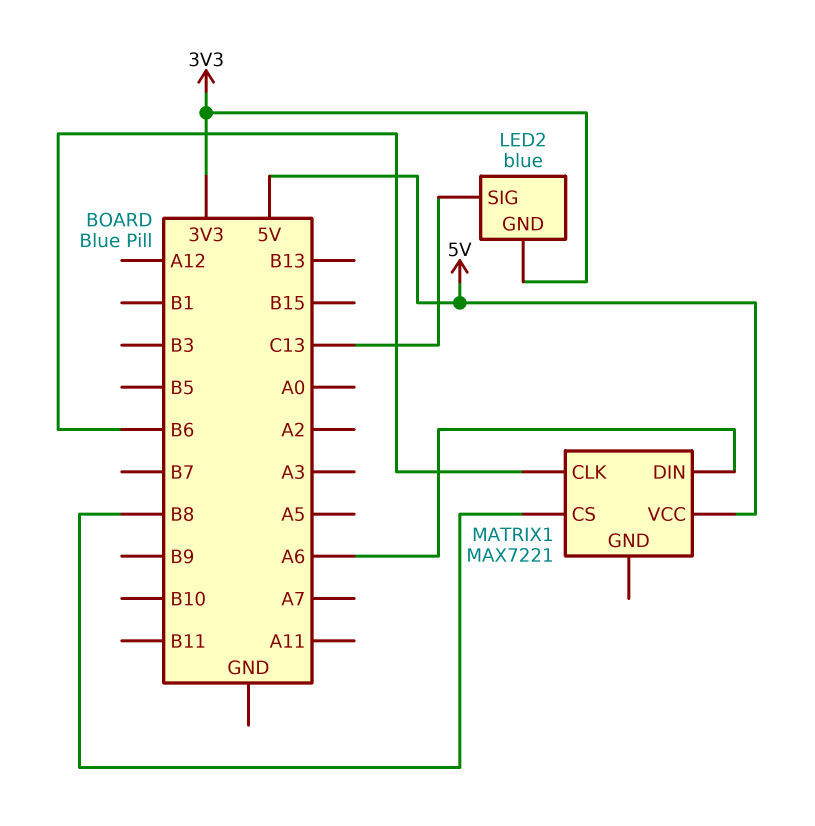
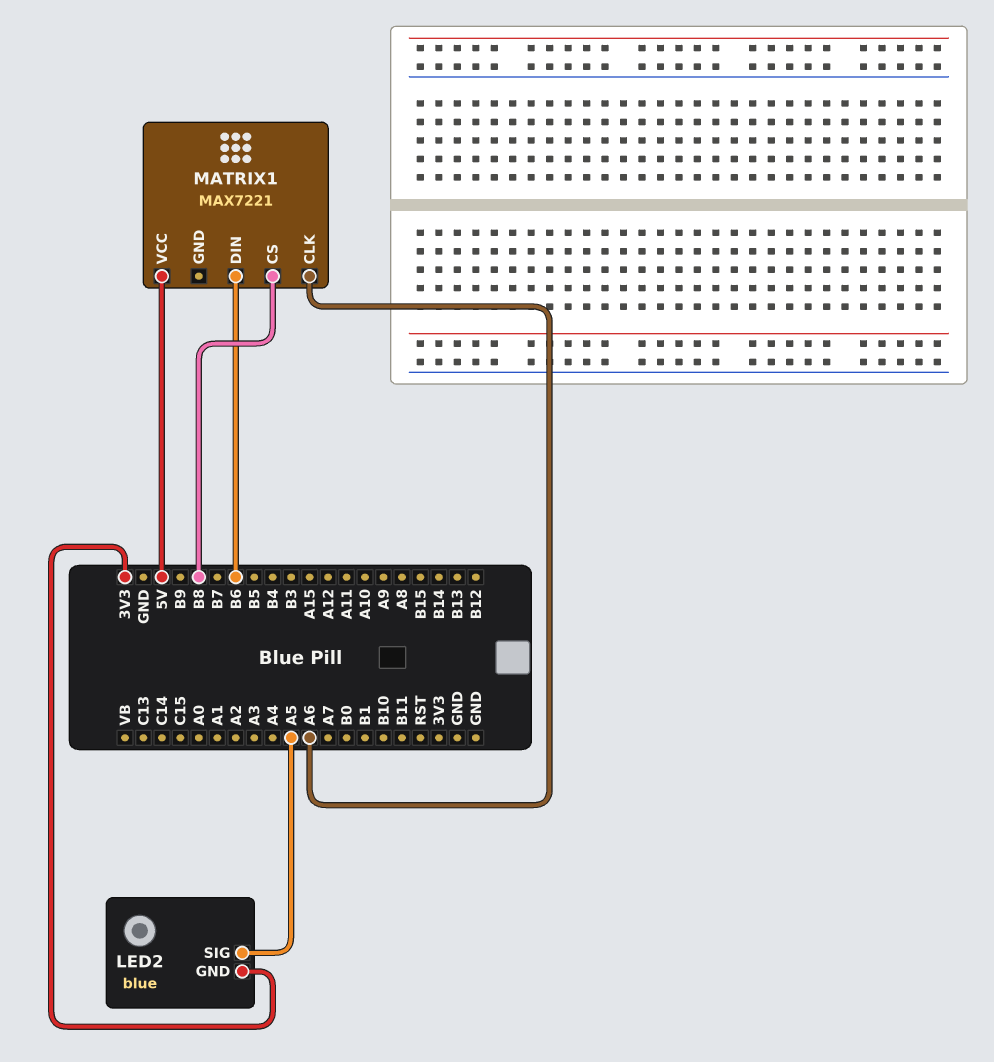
LED2 pin SIG: C13 -> A5
MATRIX1 pin CLK: B6 -> A6
MATRIX1 pin DIN: A6 -> B6

